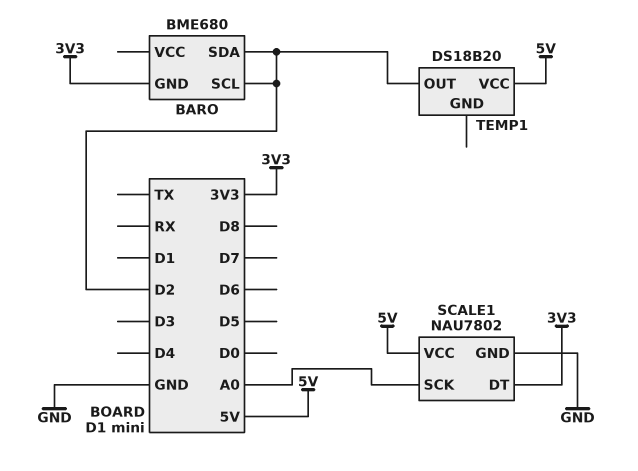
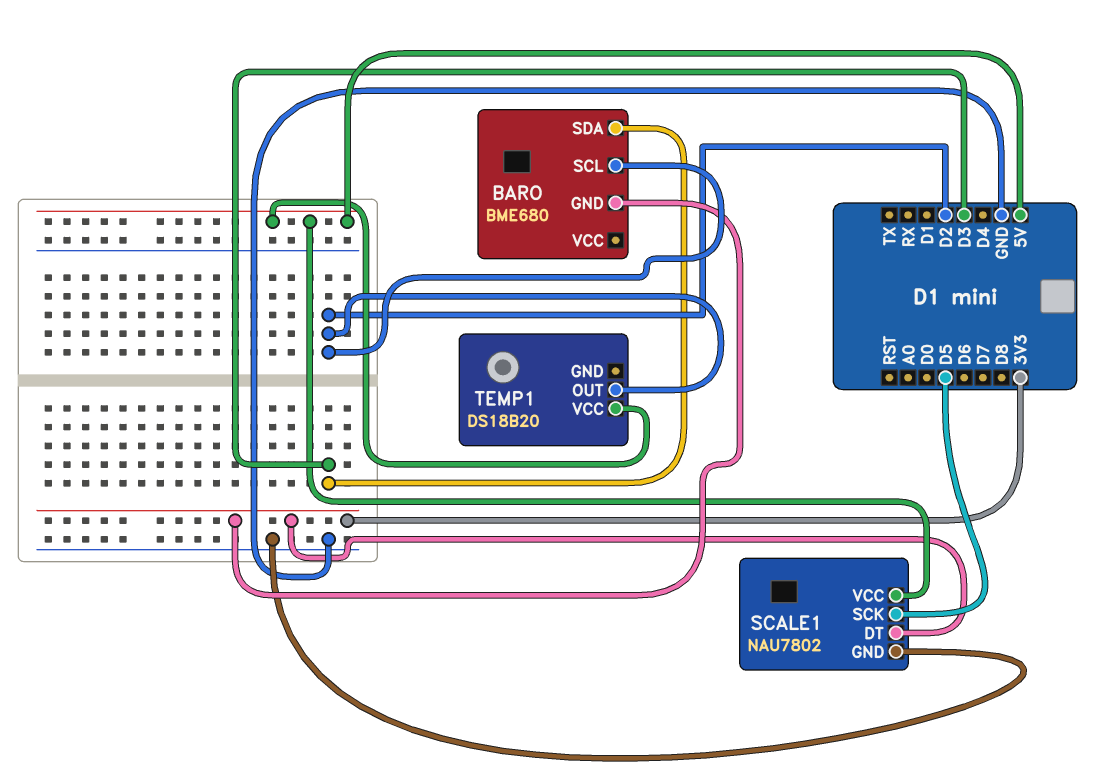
BARO pin SDA: D2 -> D3
SCALE1 pin SCK: A0 -> D5

